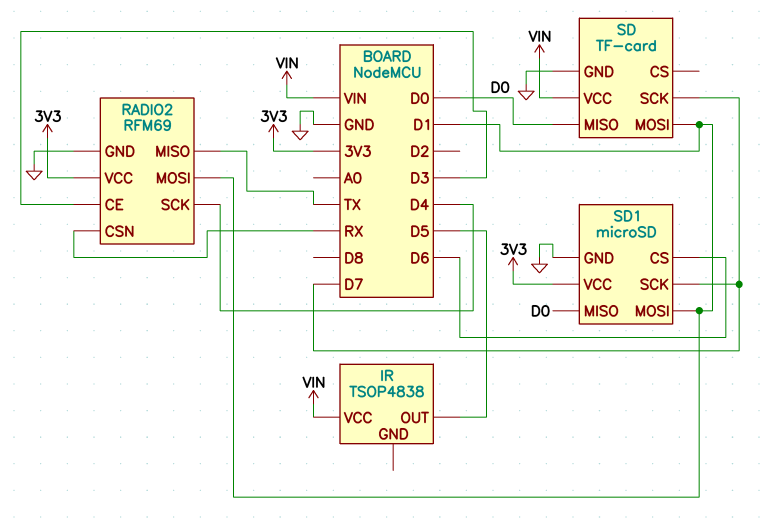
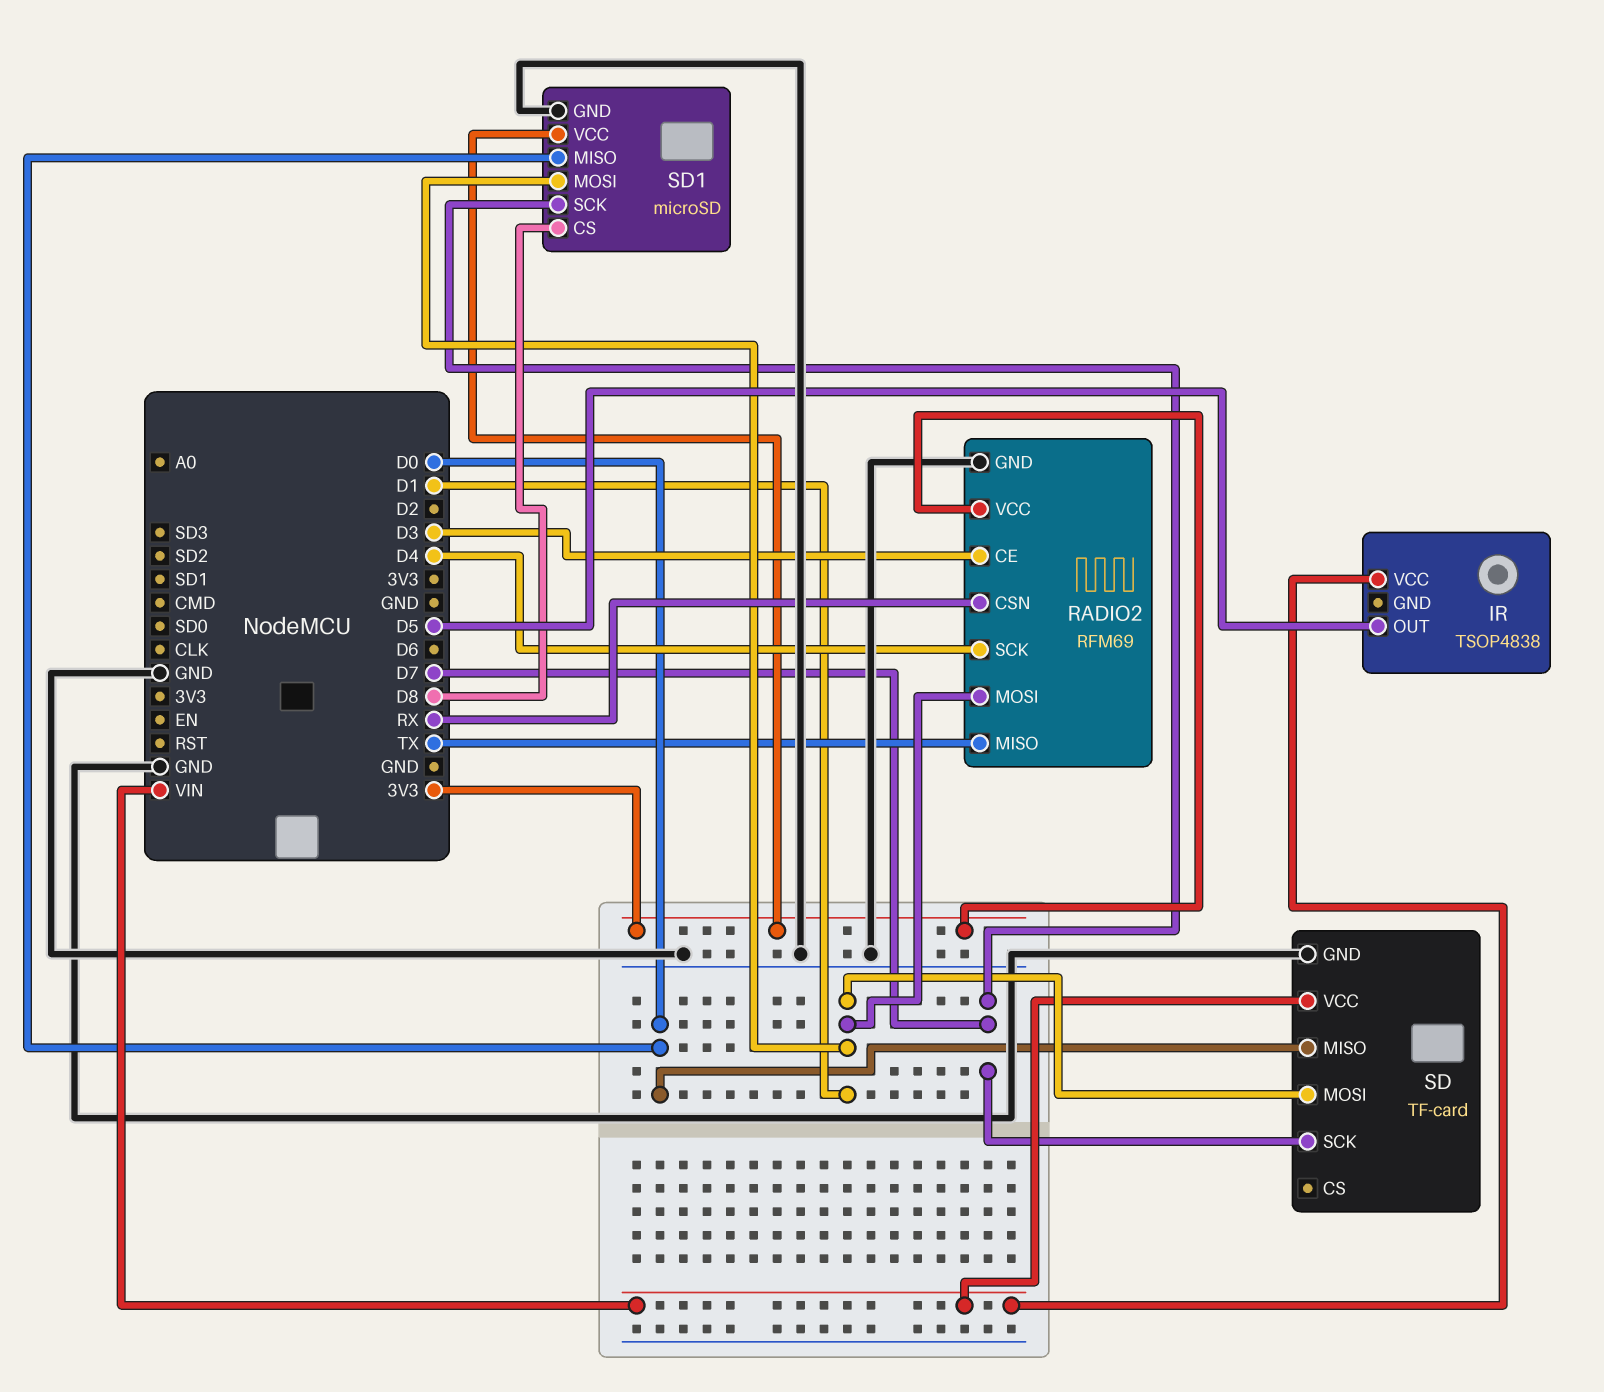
SD1 pin CS: D6 -> D8

